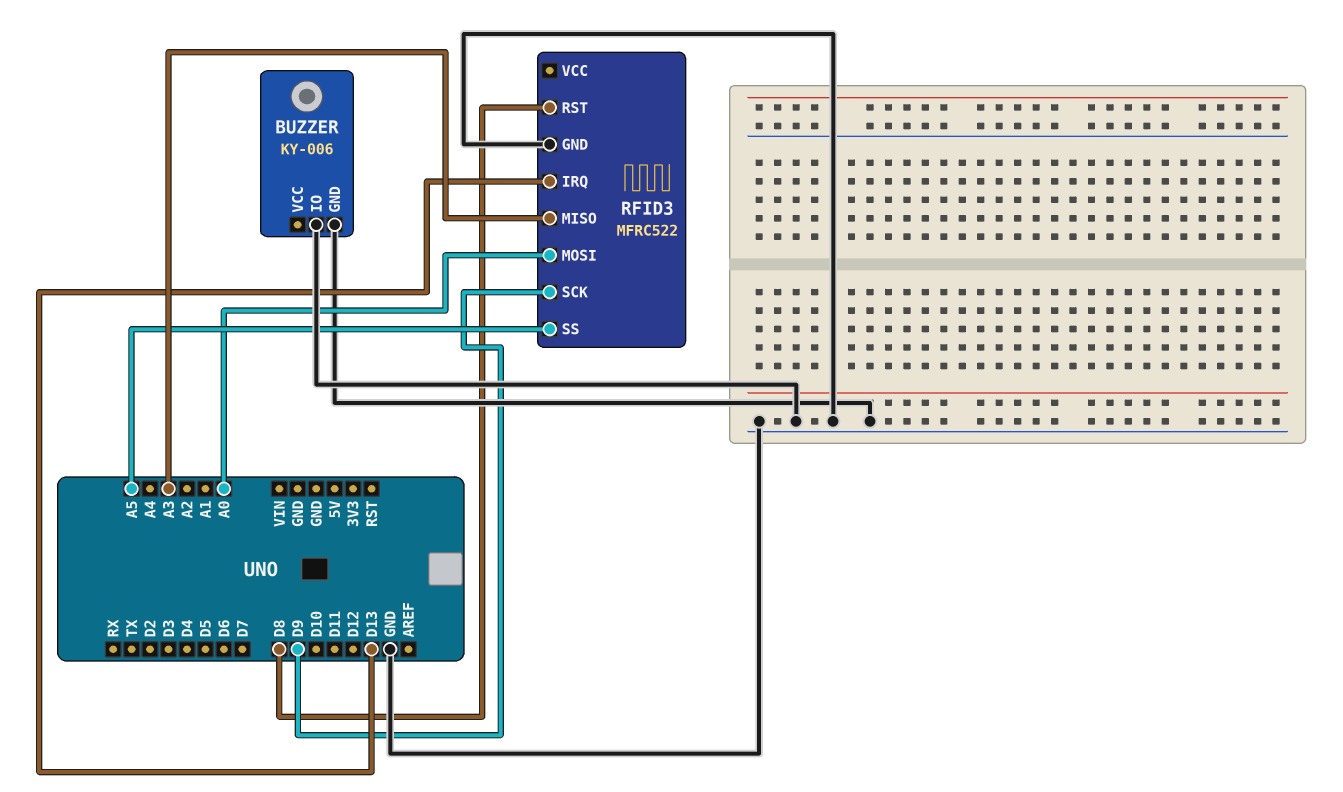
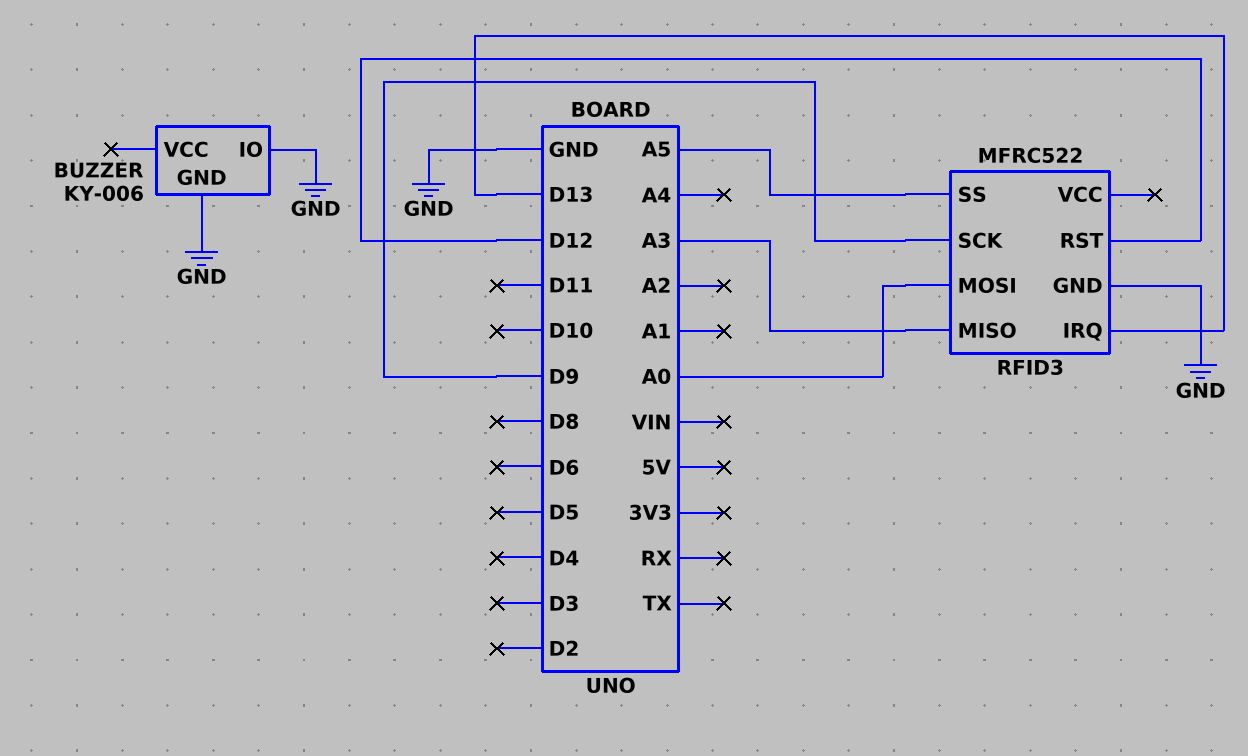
RFID3 pin RST: D8 -> D12

